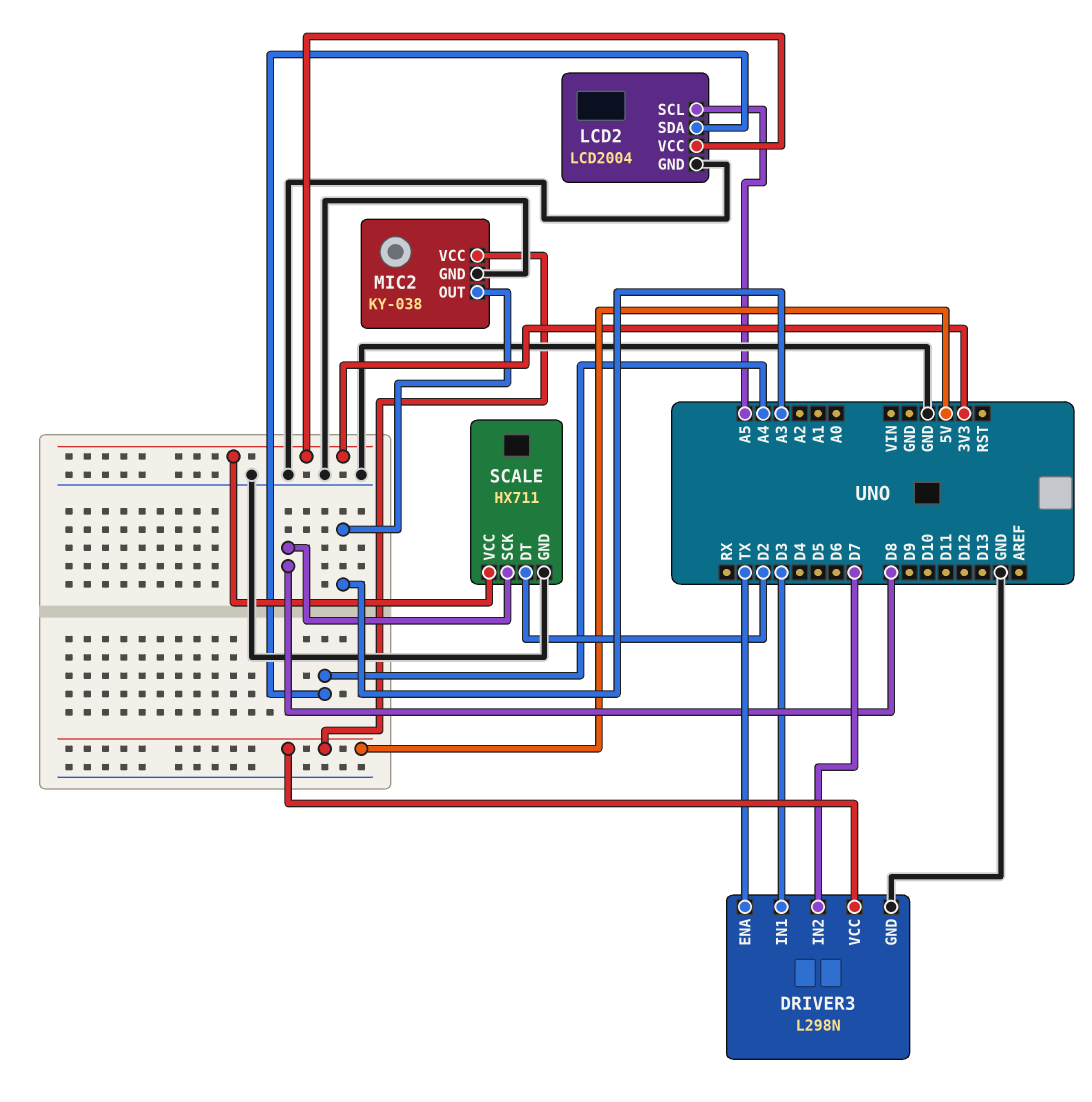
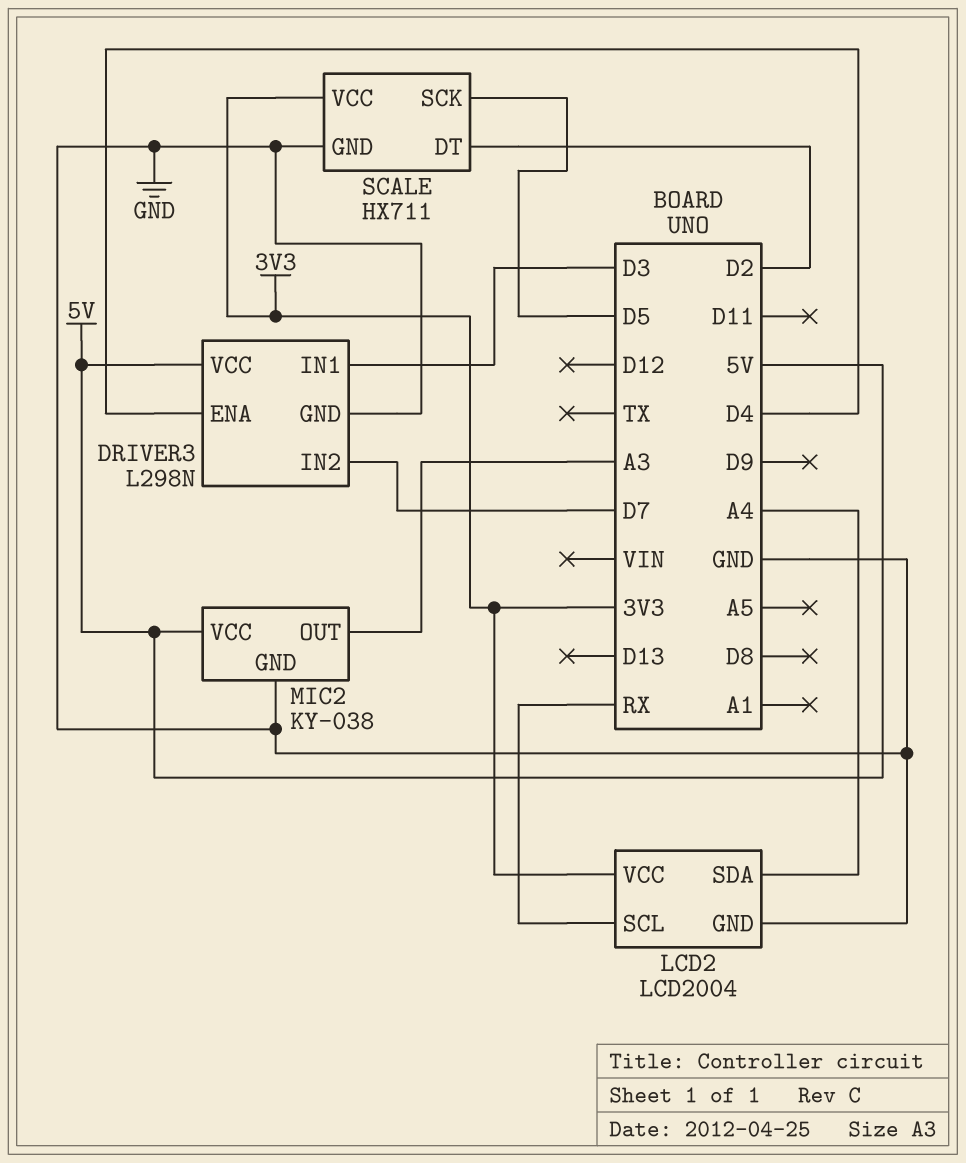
DRIVER3 pin ENA: TX -> D4
LCD2 pin SCL: A5 -> RX
SCALE pin SCK: D8 -> D5

